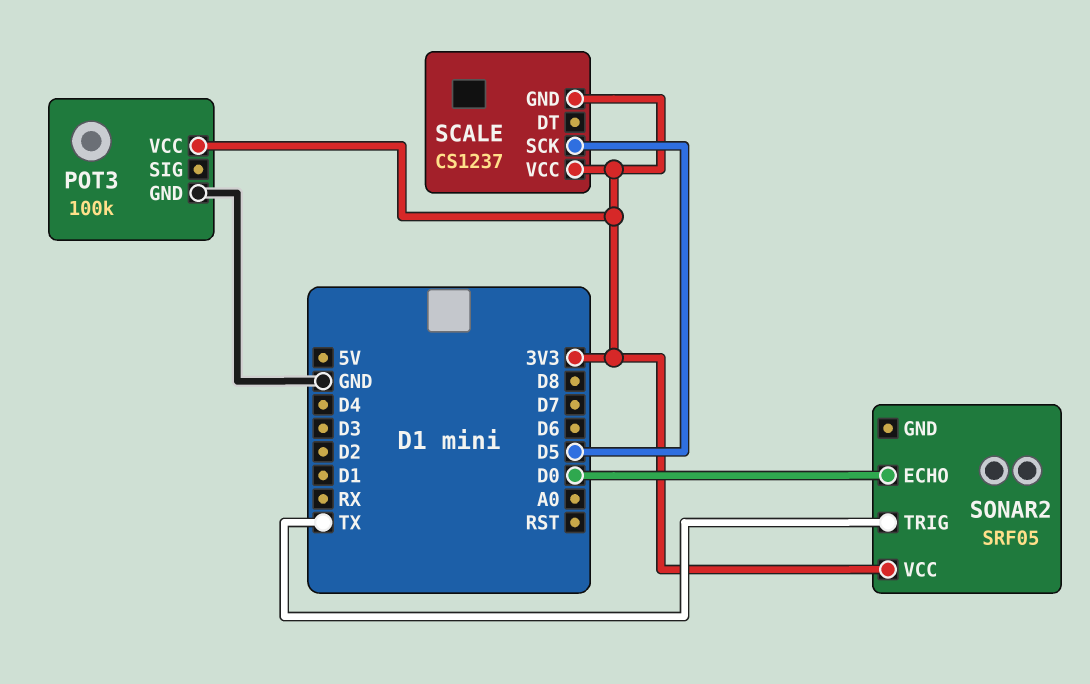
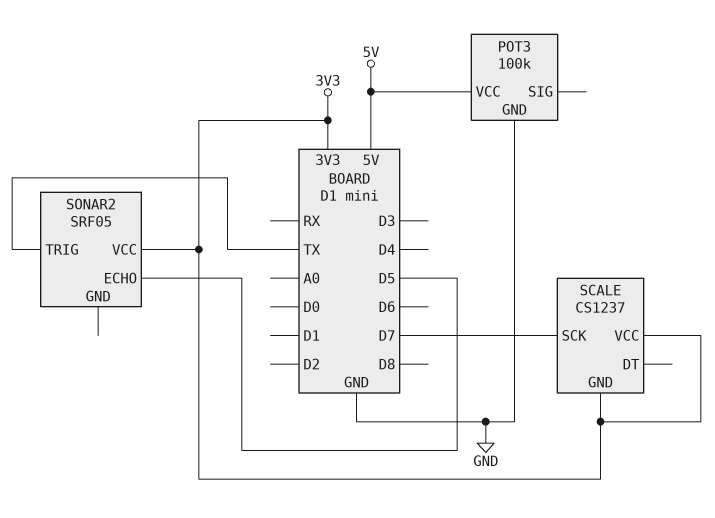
POT3 pin VCC: 3V3 -> 5V
SCALE pin SCK: D5 -> D7
SONAR2 pin ECHO: D0 -> D5

